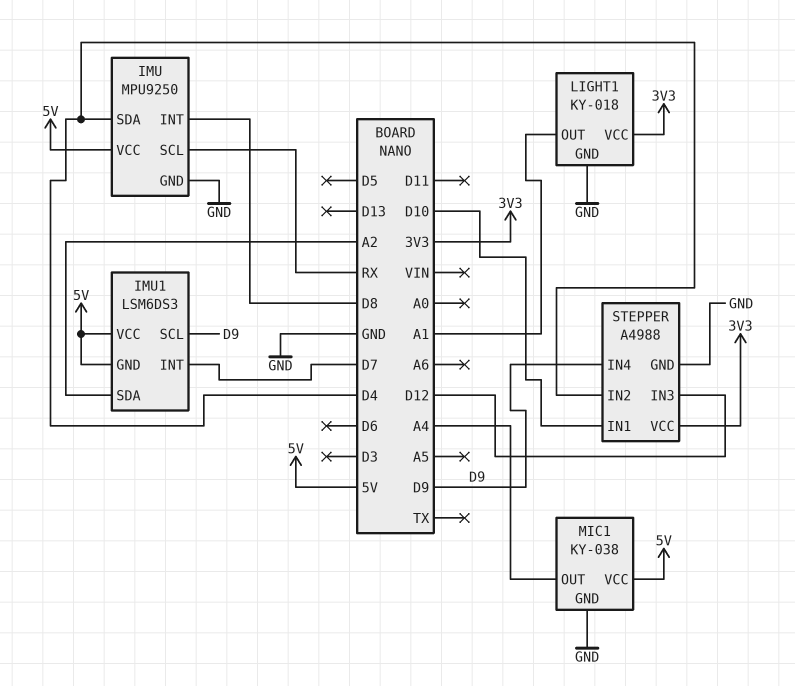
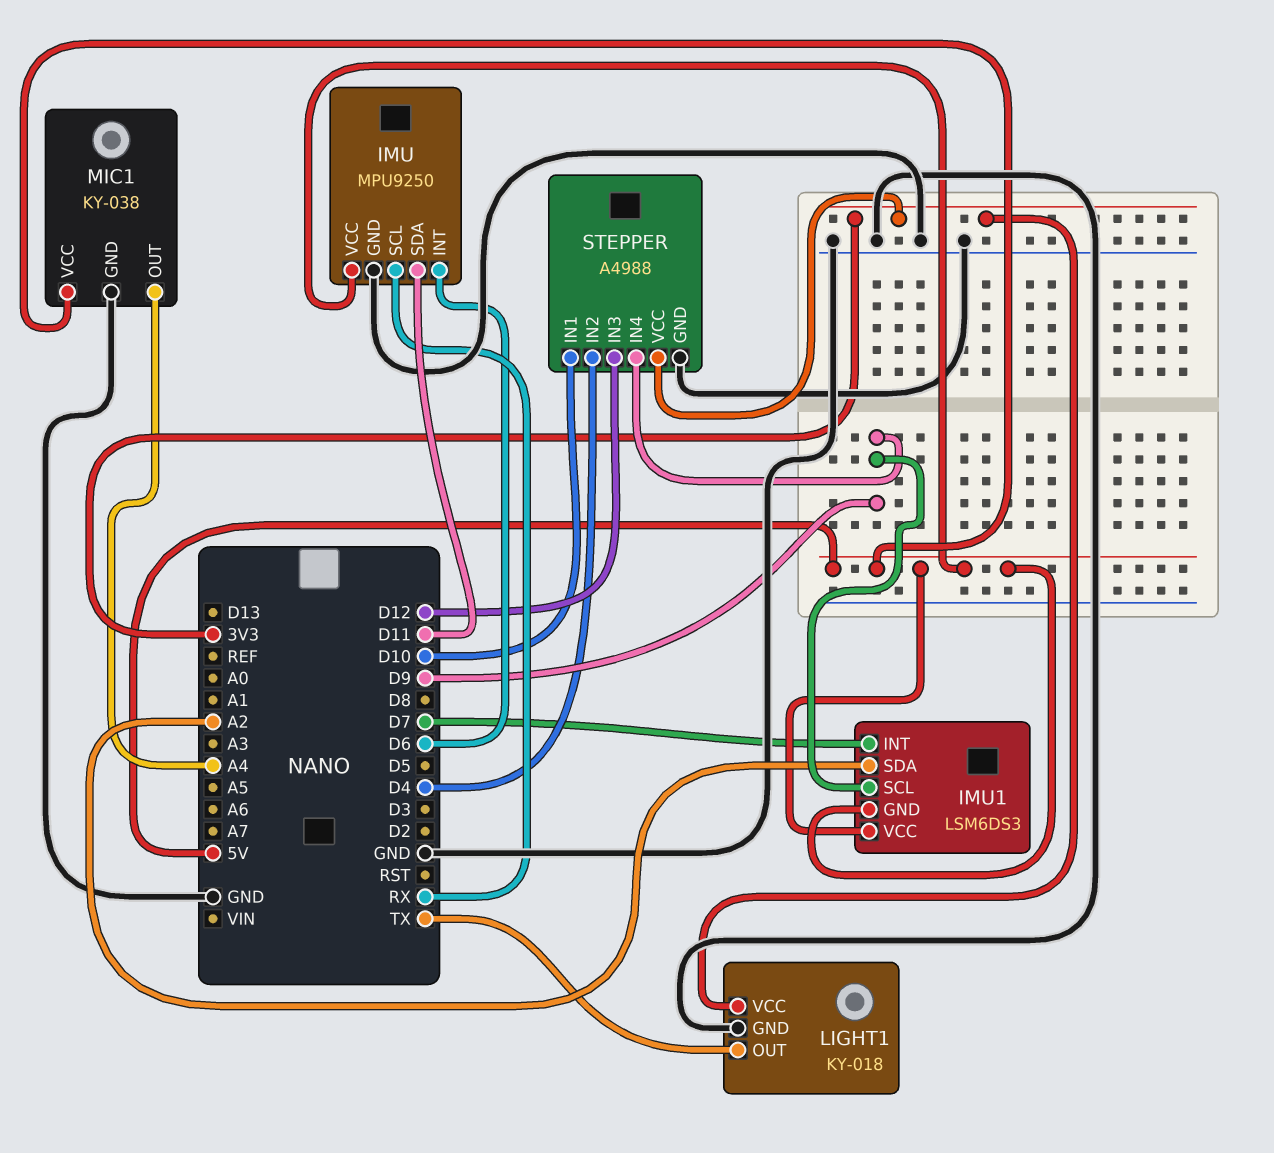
IMU pin INT: D8 -> D6
IMU pin SDA: D4 -> D11
LIGHT1 pin OUT: A1 -> TX

